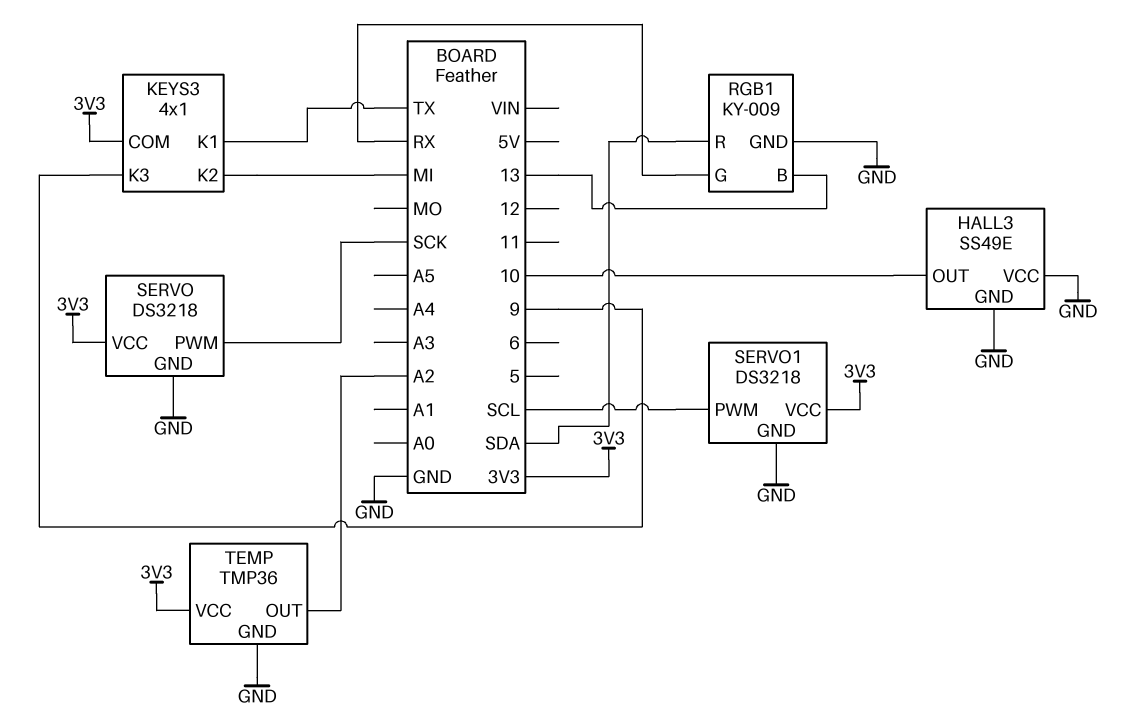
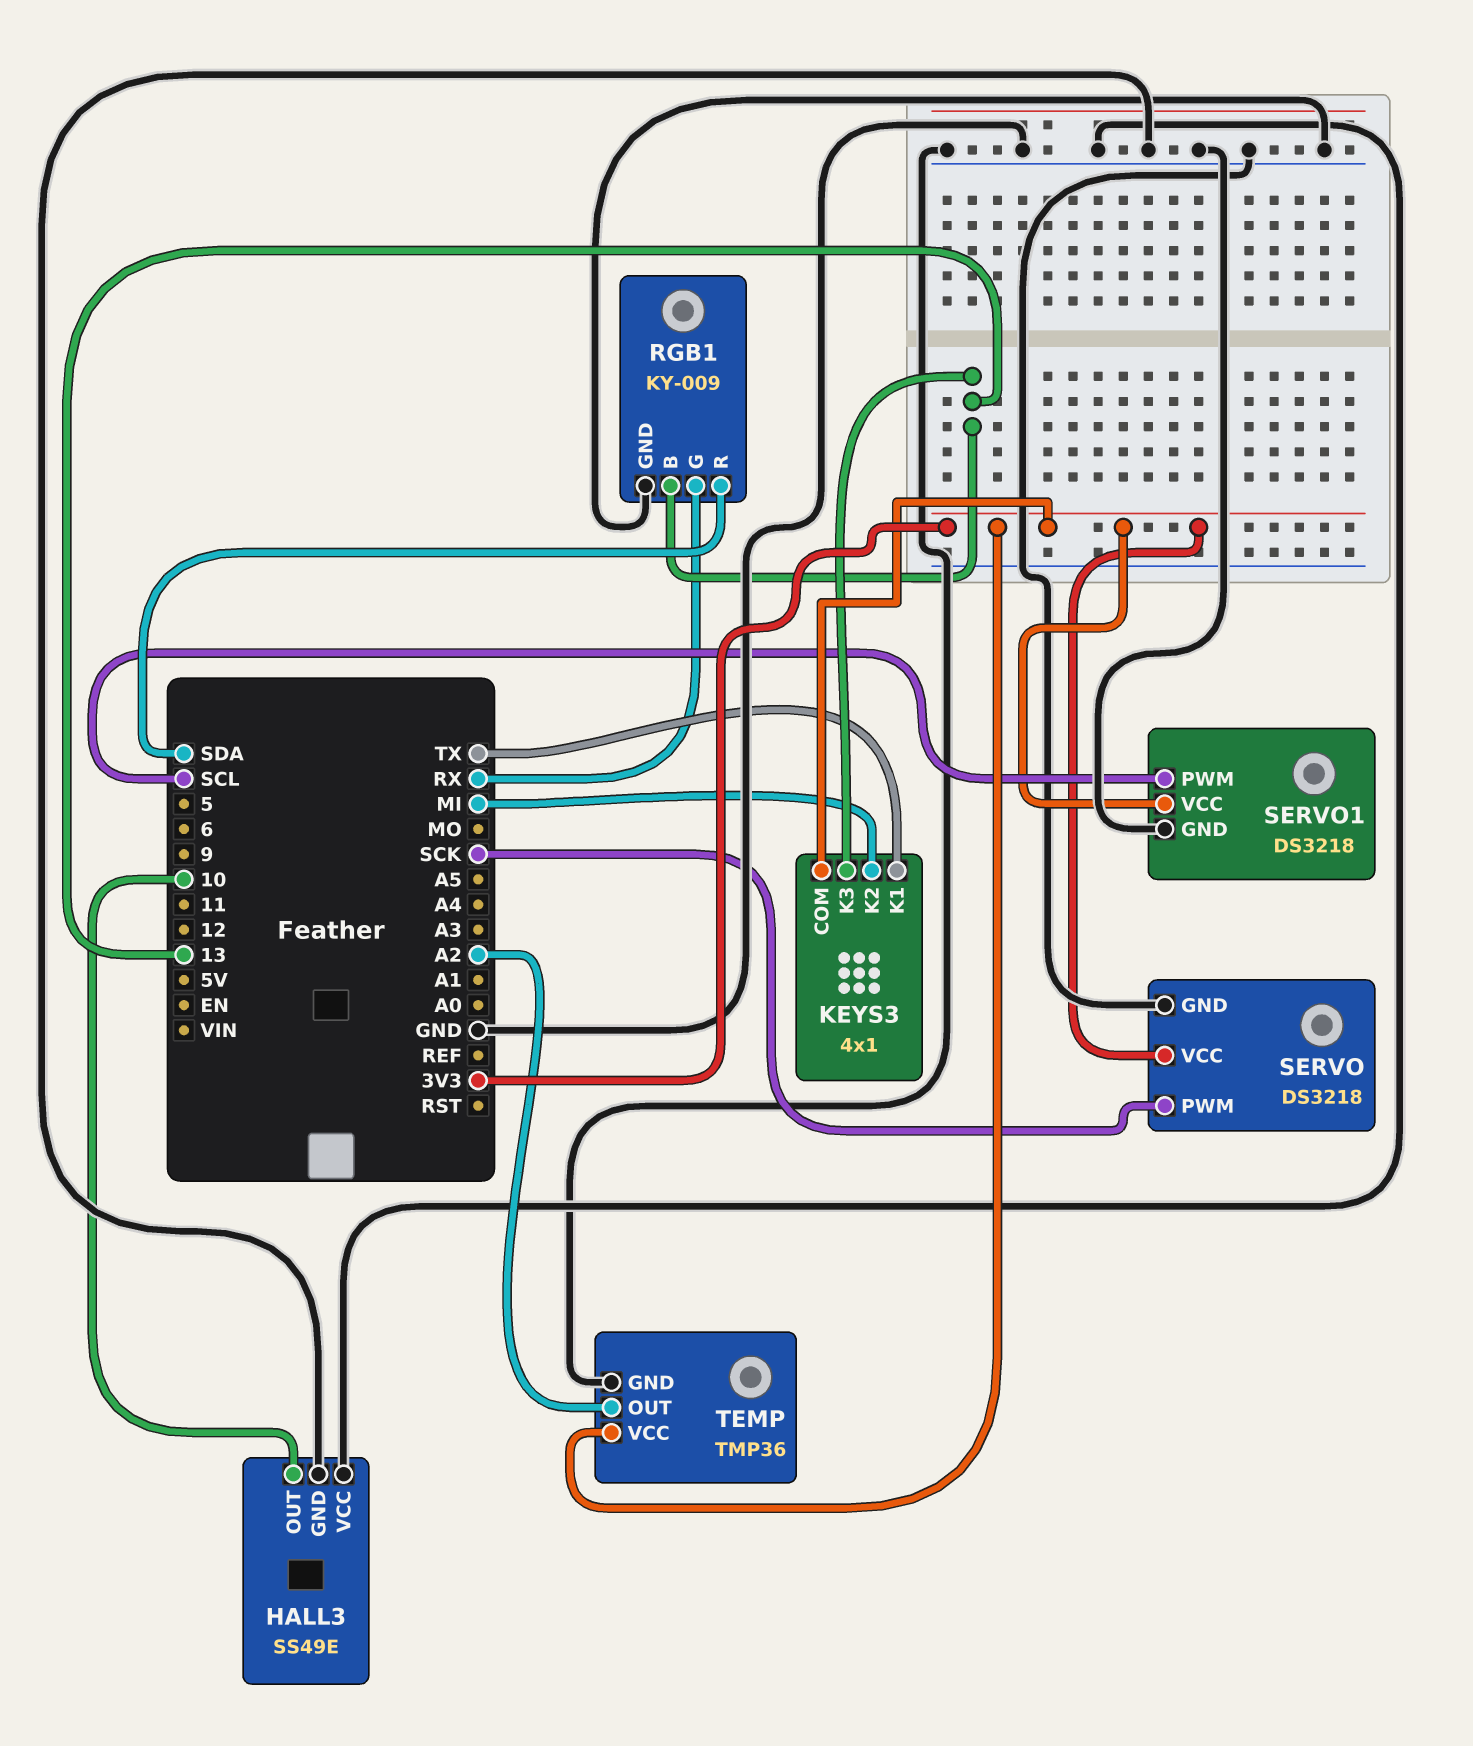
KEYS3 pin K3: 9 -> 13

